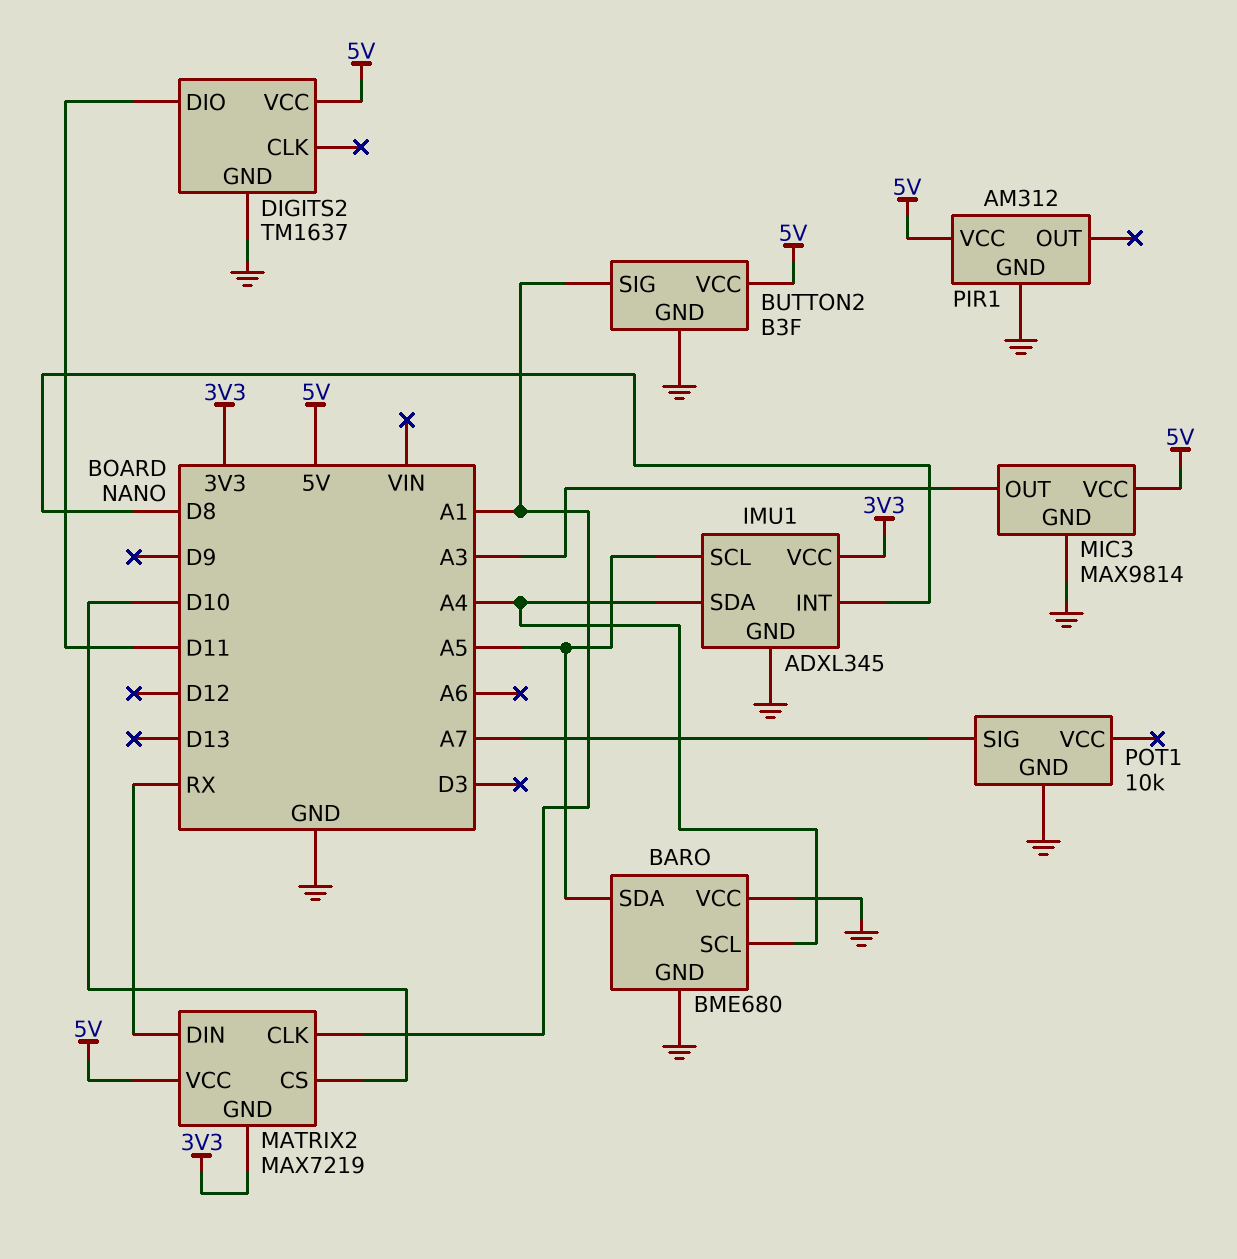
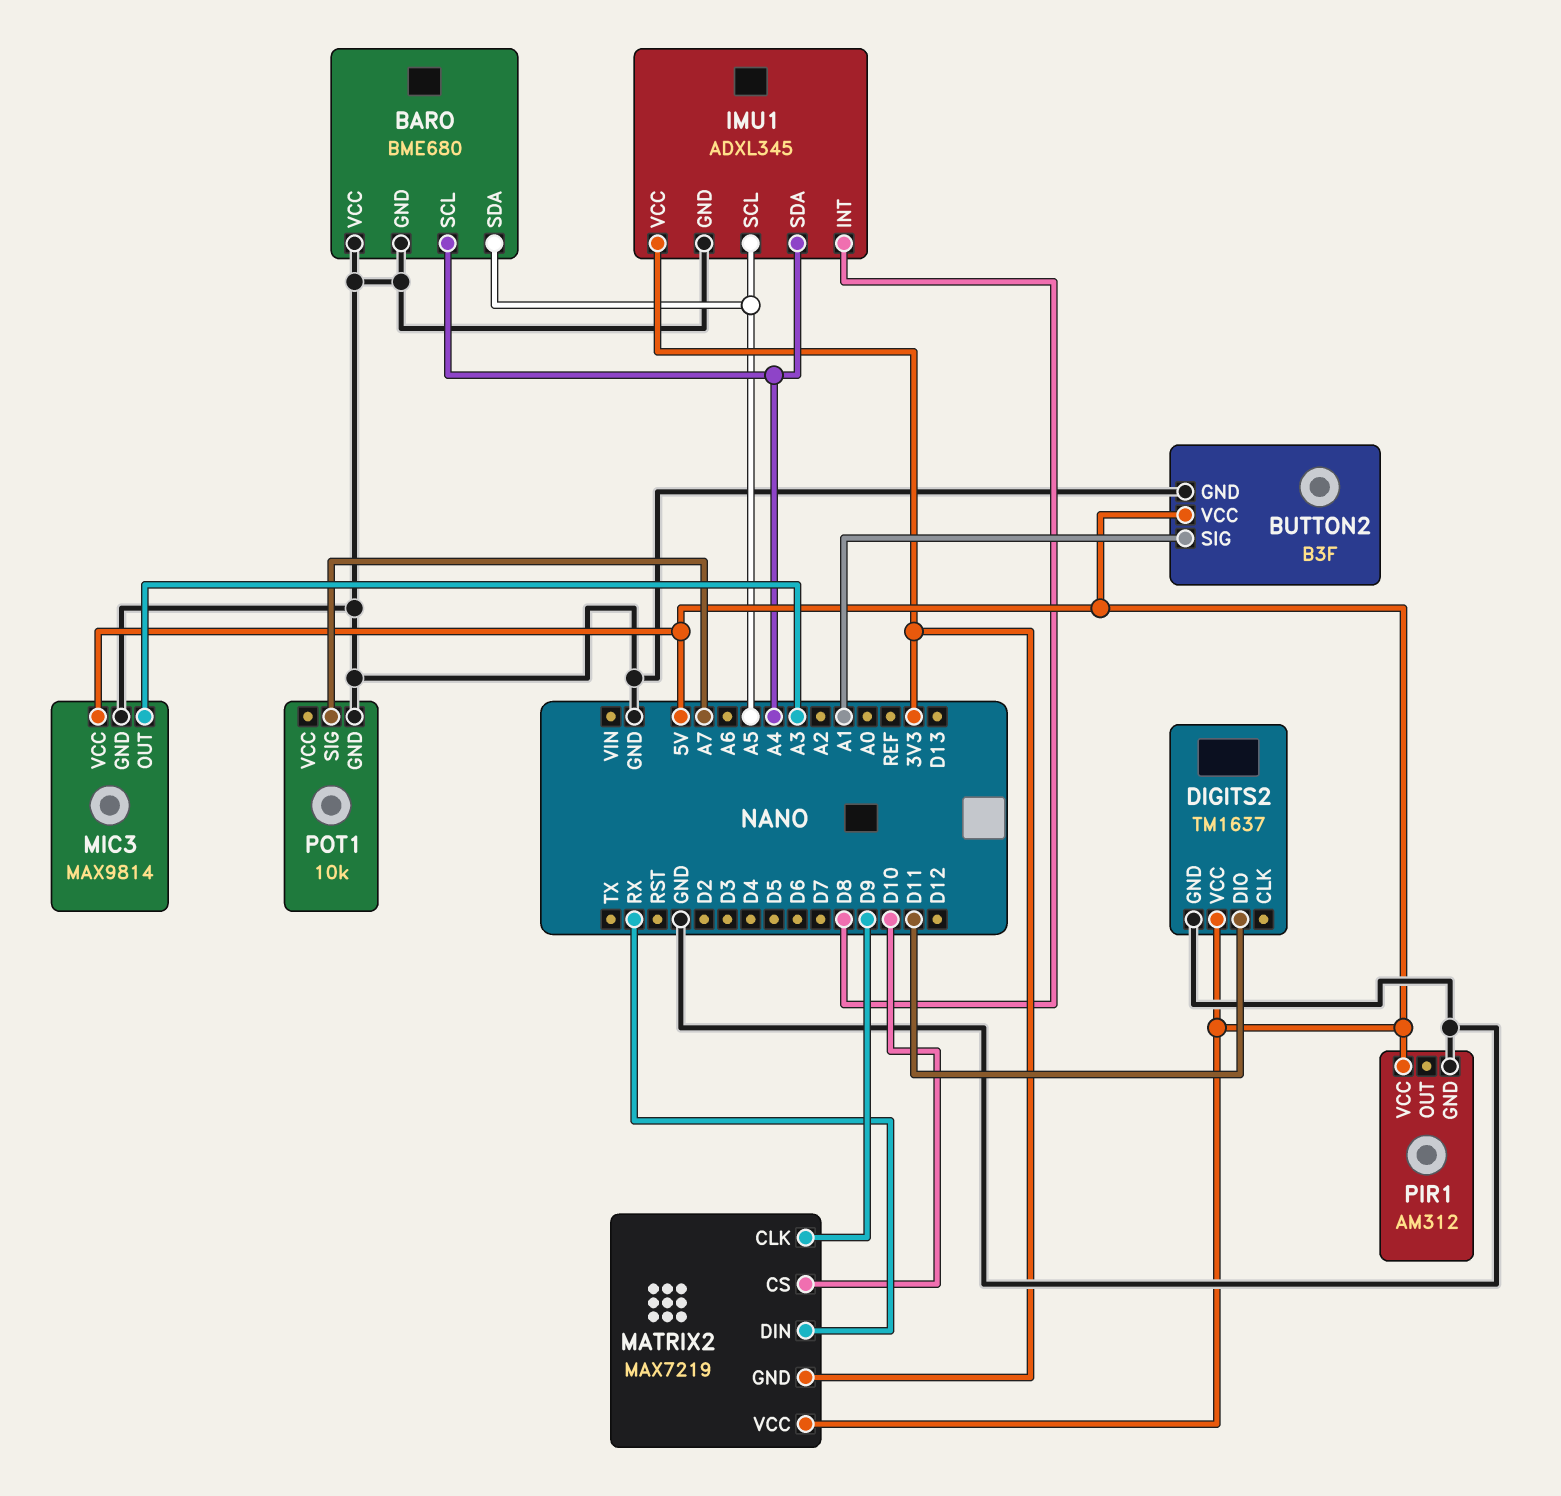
MATRIX2 pin CLK: A1 -> D9

